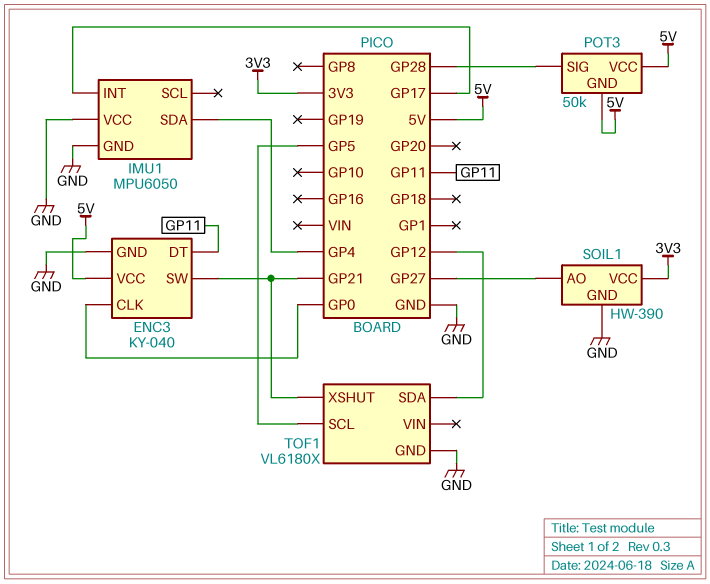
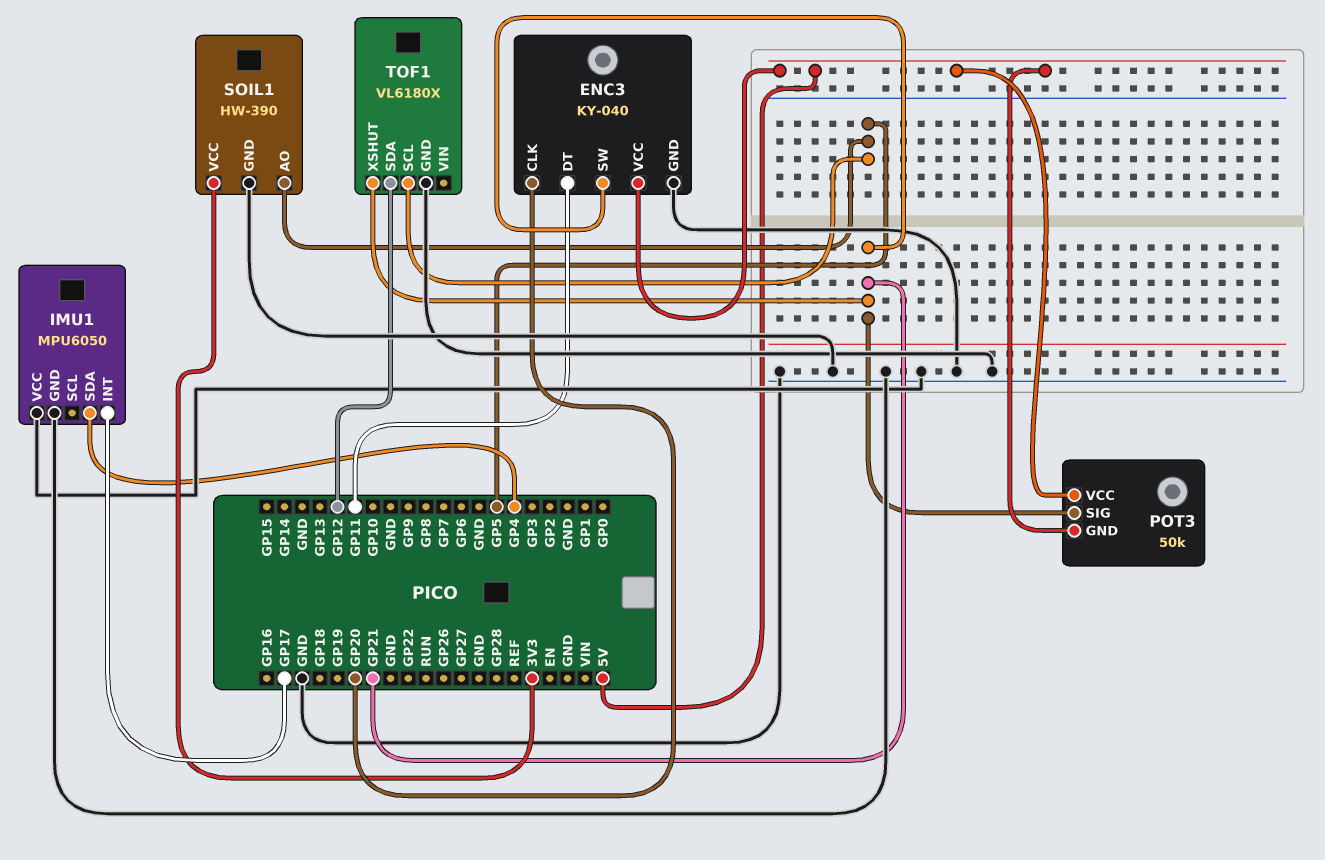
ENC3 pin CLK: GP0 -> GP20
POT3 pin SIG: GP28 -> GP21
SOIL1 pin AO: GP27 -> GP5

